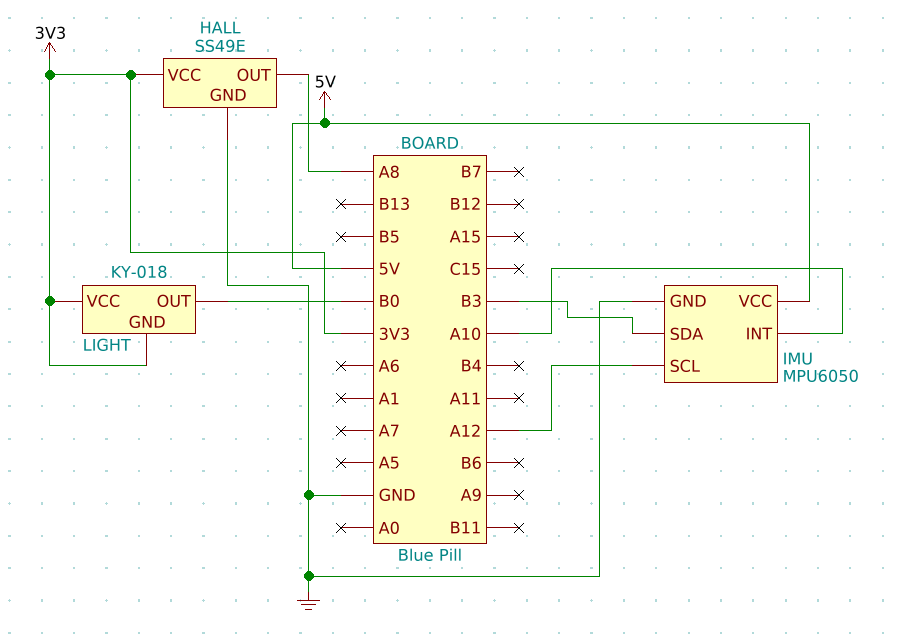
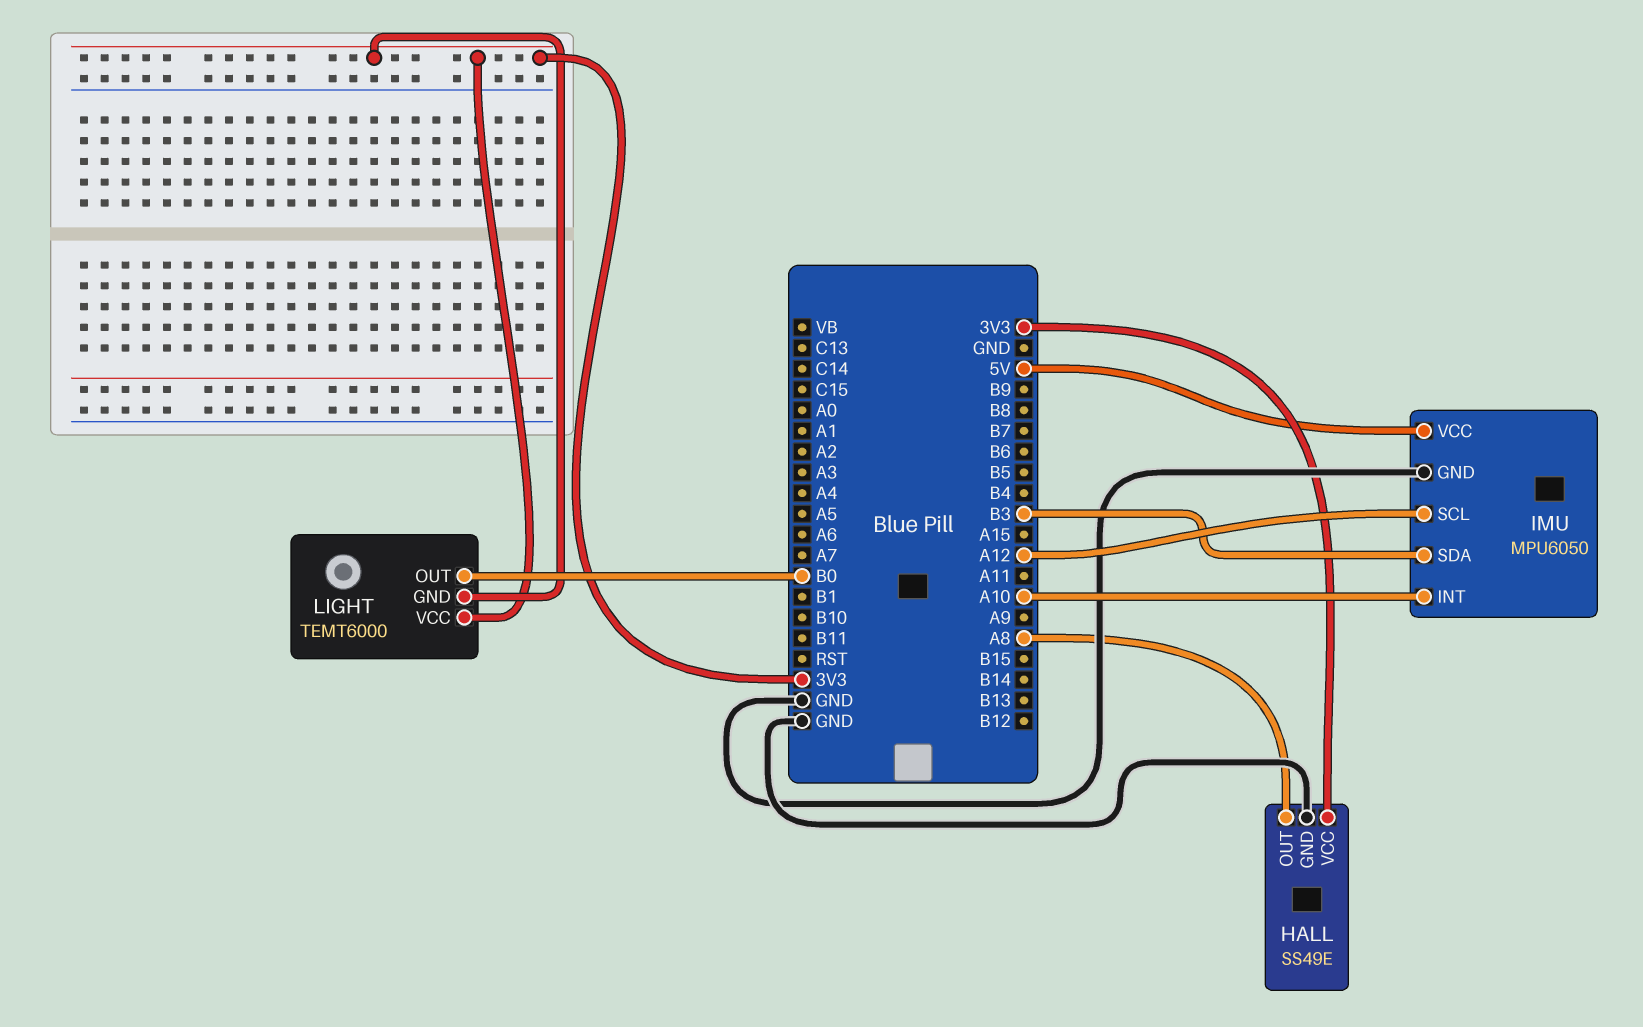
LIGHT: KY-018 -> TEMT6000

